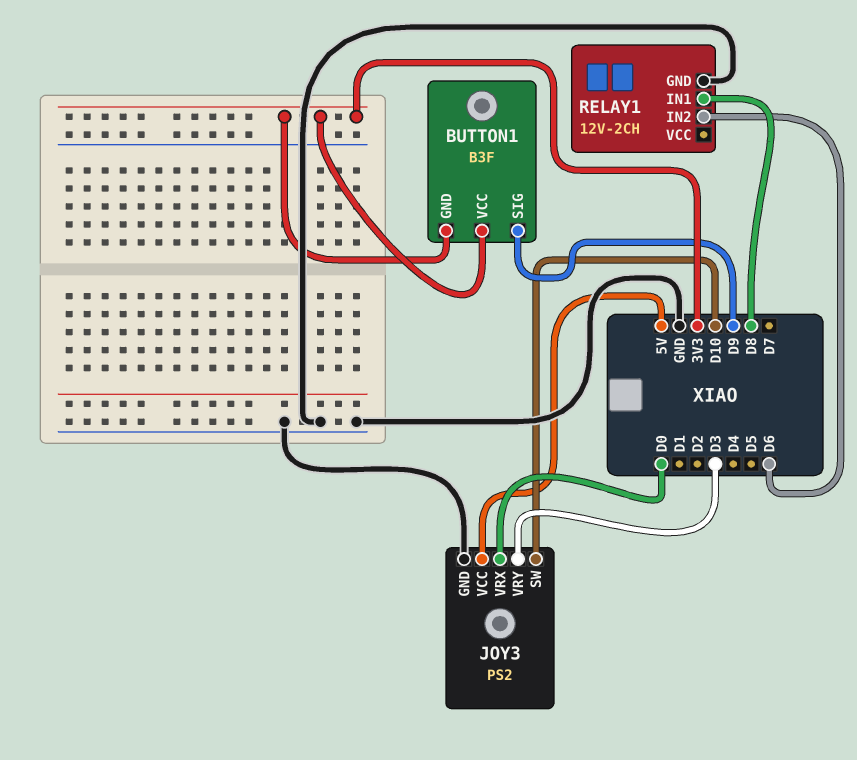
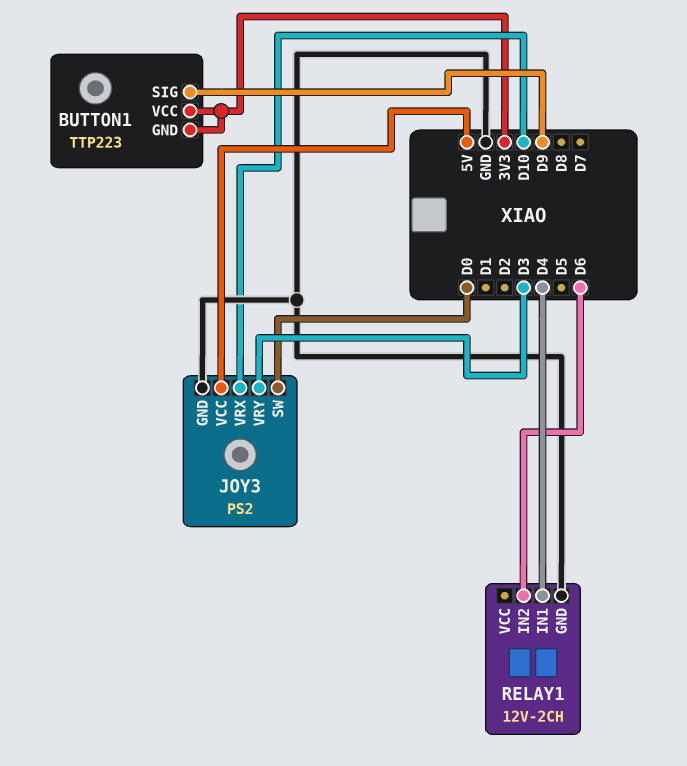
BUTTON1: B3F -> TTP223
JOY3 pin SW: D10 -> D0
JOY3 pin VRX: D0 -> D10
RELAY1 pin IN1: D8 -> D4

